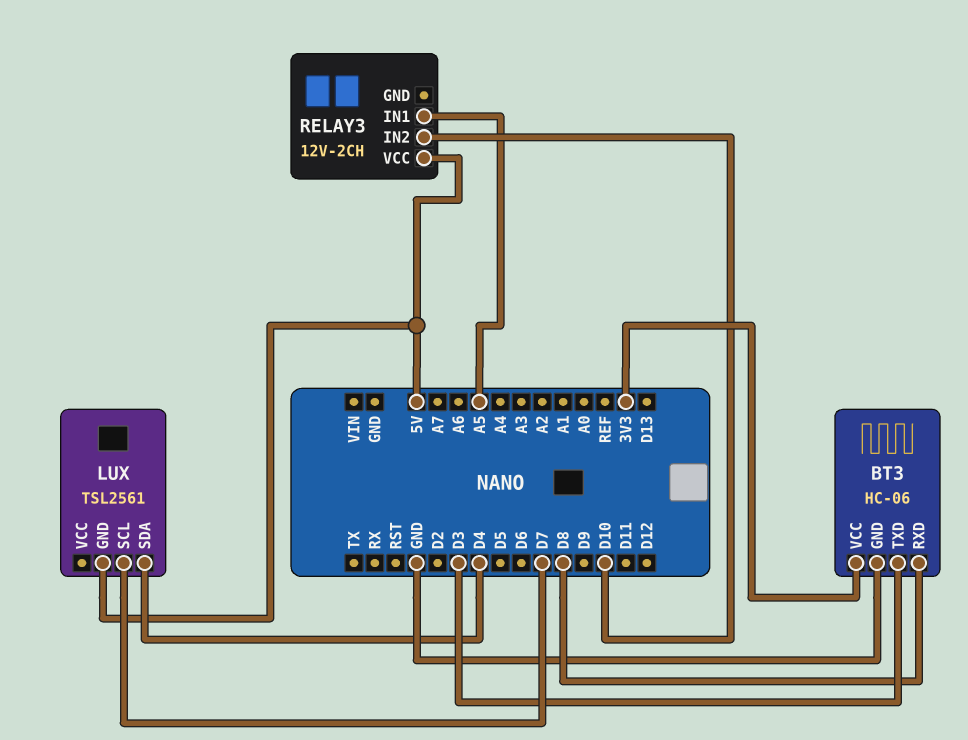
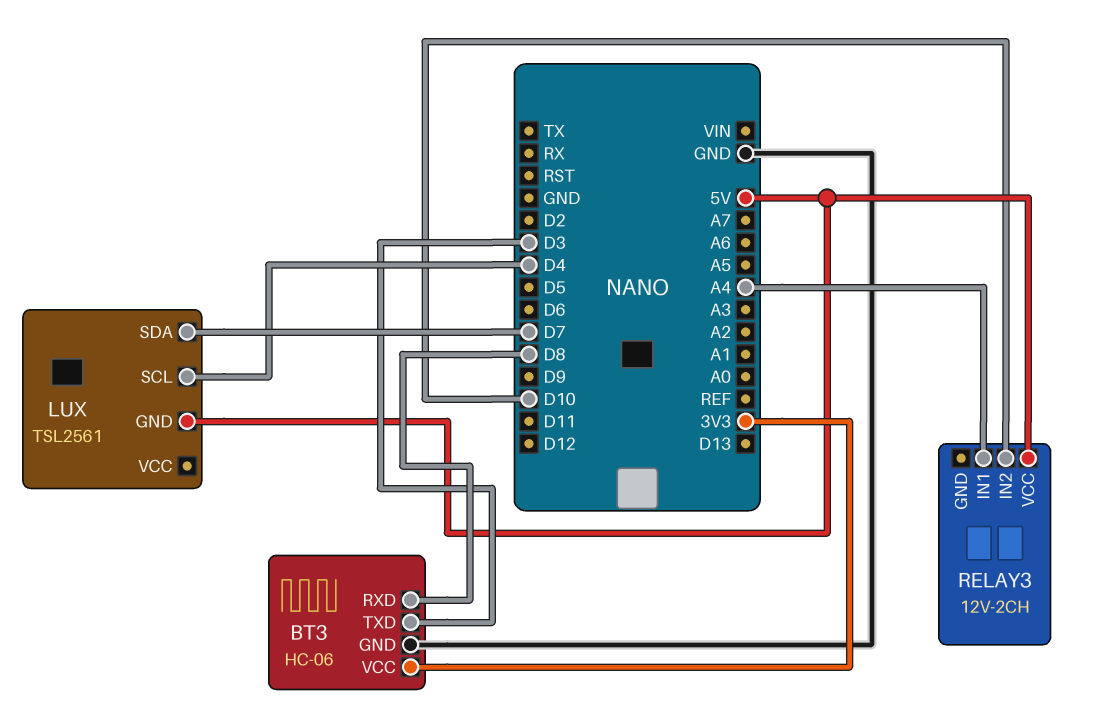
LUX pin SCL: D7 -> D4
LUX pin SDA: D4 -> D7
RELAY3 pin IN1: A5 -> A4

